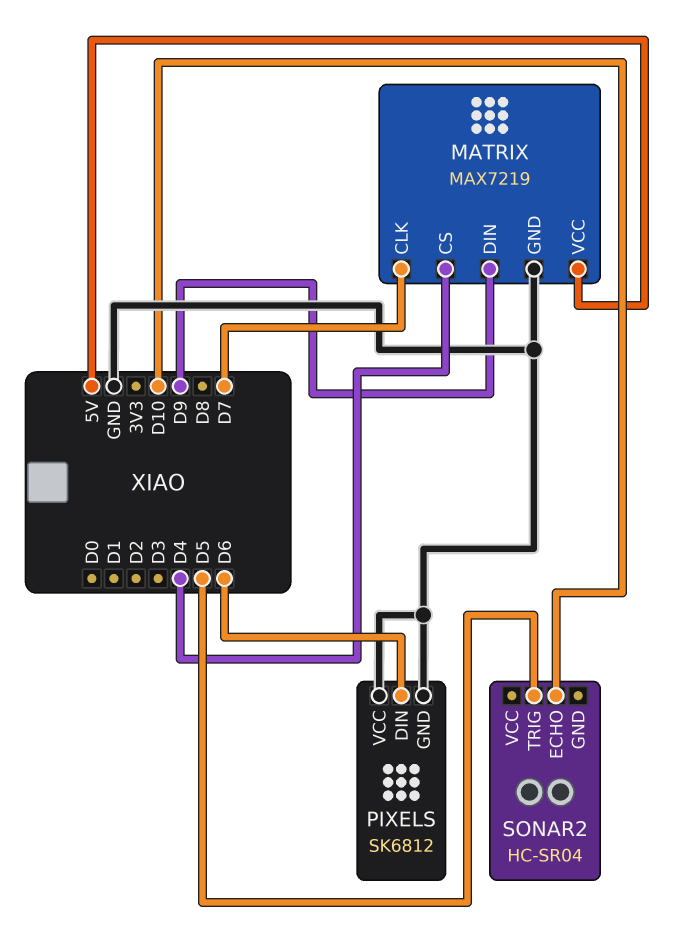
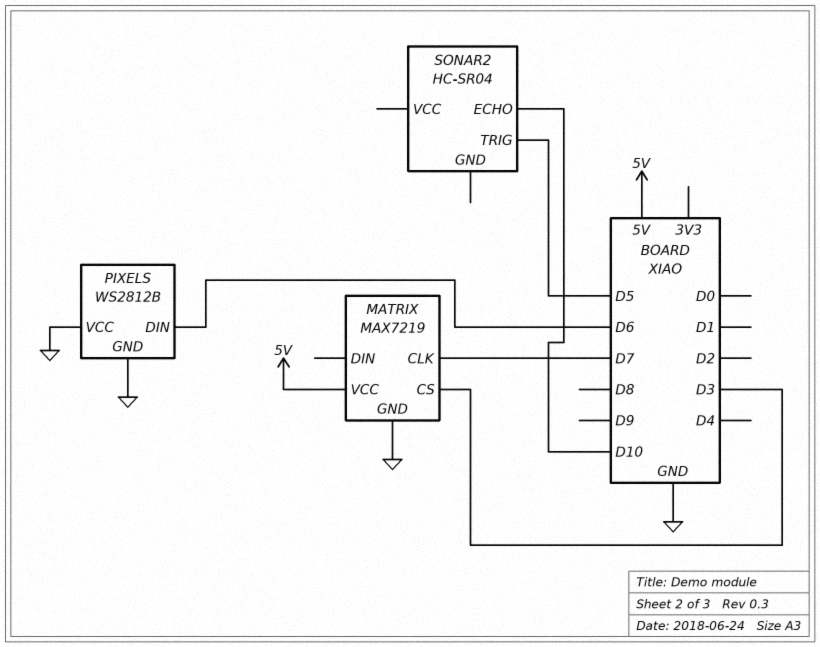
MATRIX pin CS: D4 -> D3
MATRIX pin DIN: D9 -> none
PIXELS: SK6812 -> WS2812B

